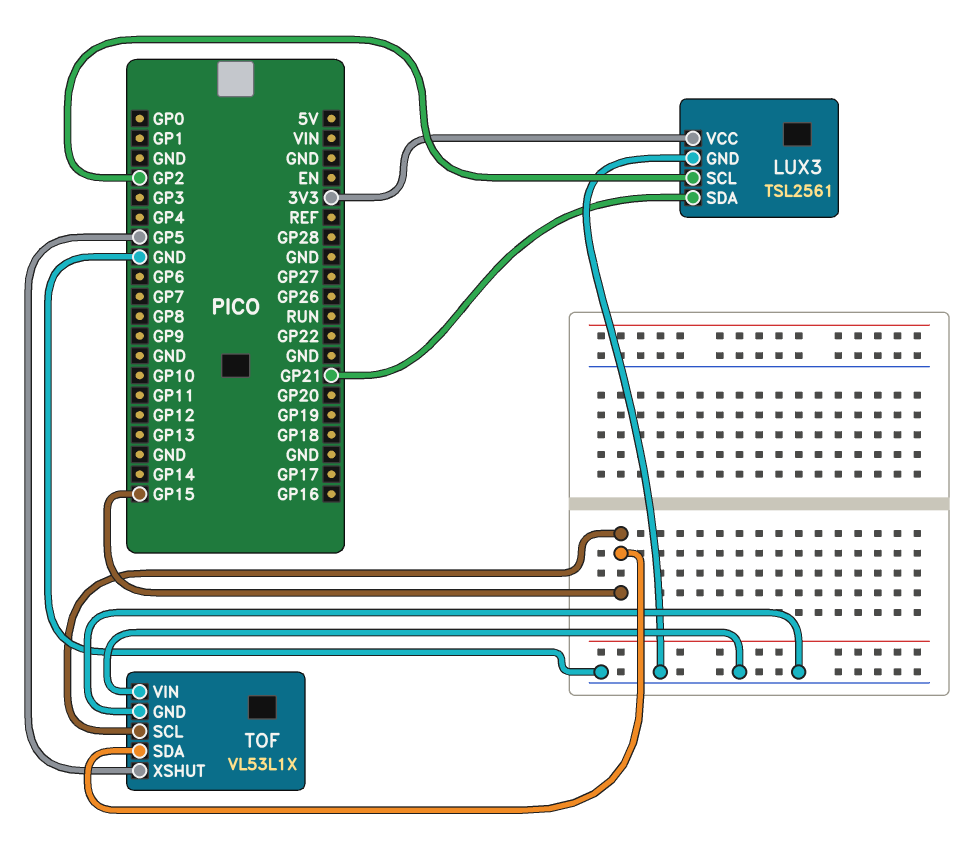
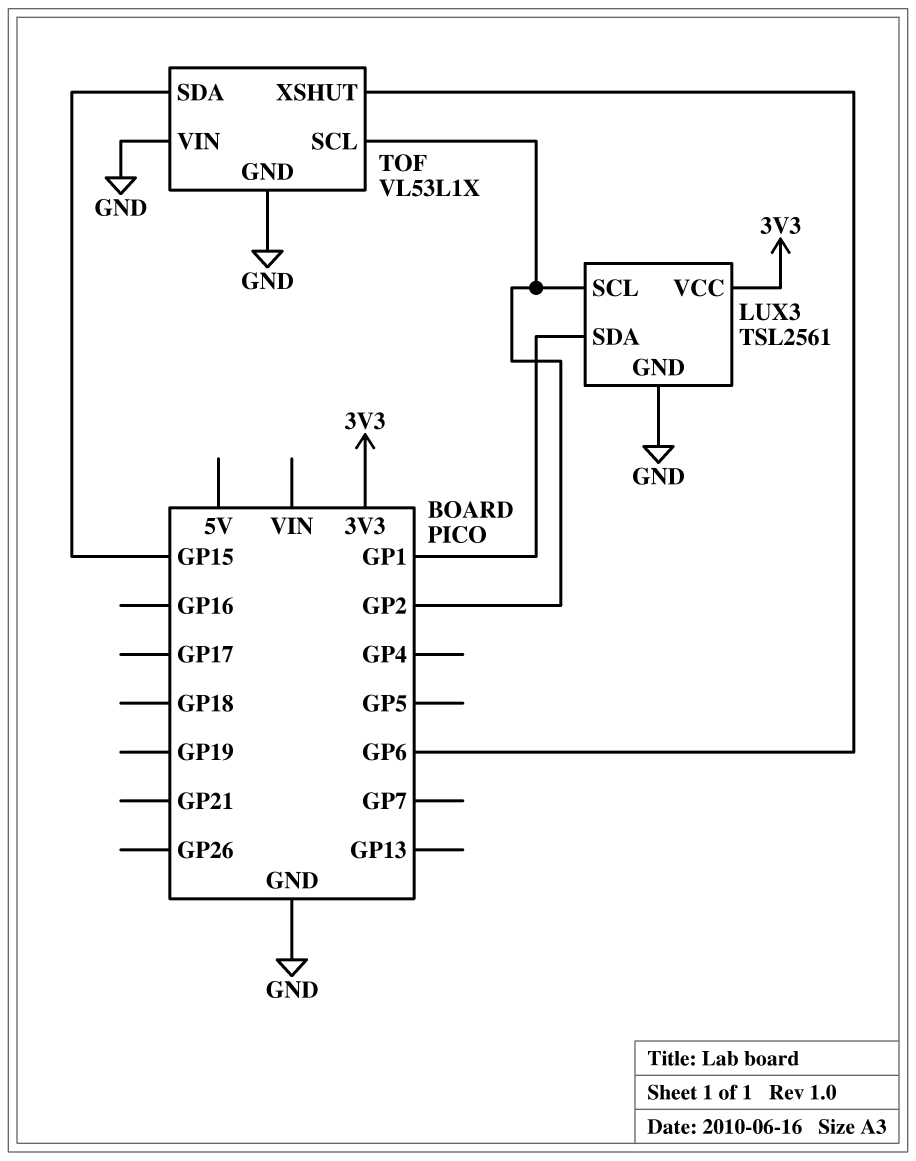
LUX3 pin SDA: GP21 -> GP1
TOF pin SCL: GP15 -> GP2
TOF pin XSHUT: GP5 -> GP6

